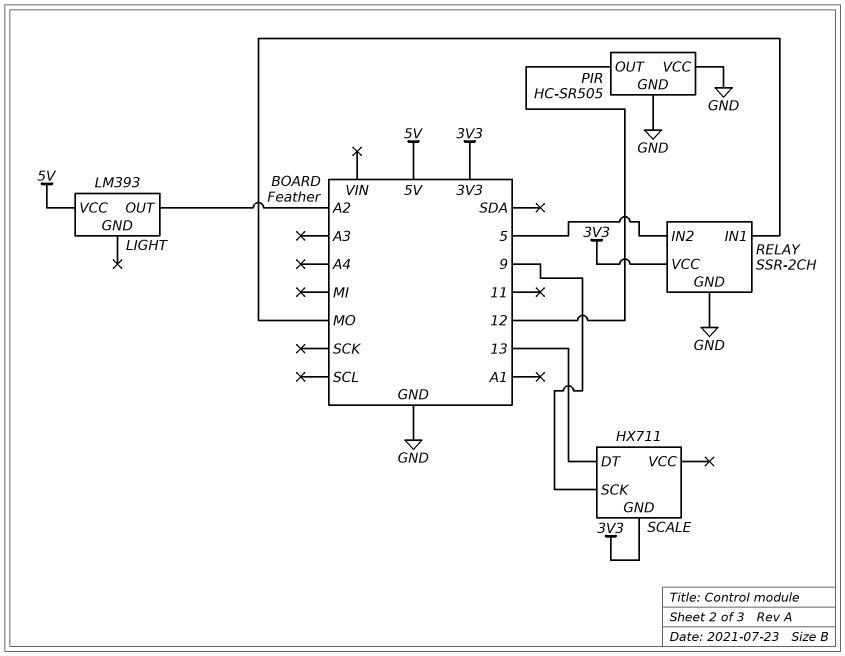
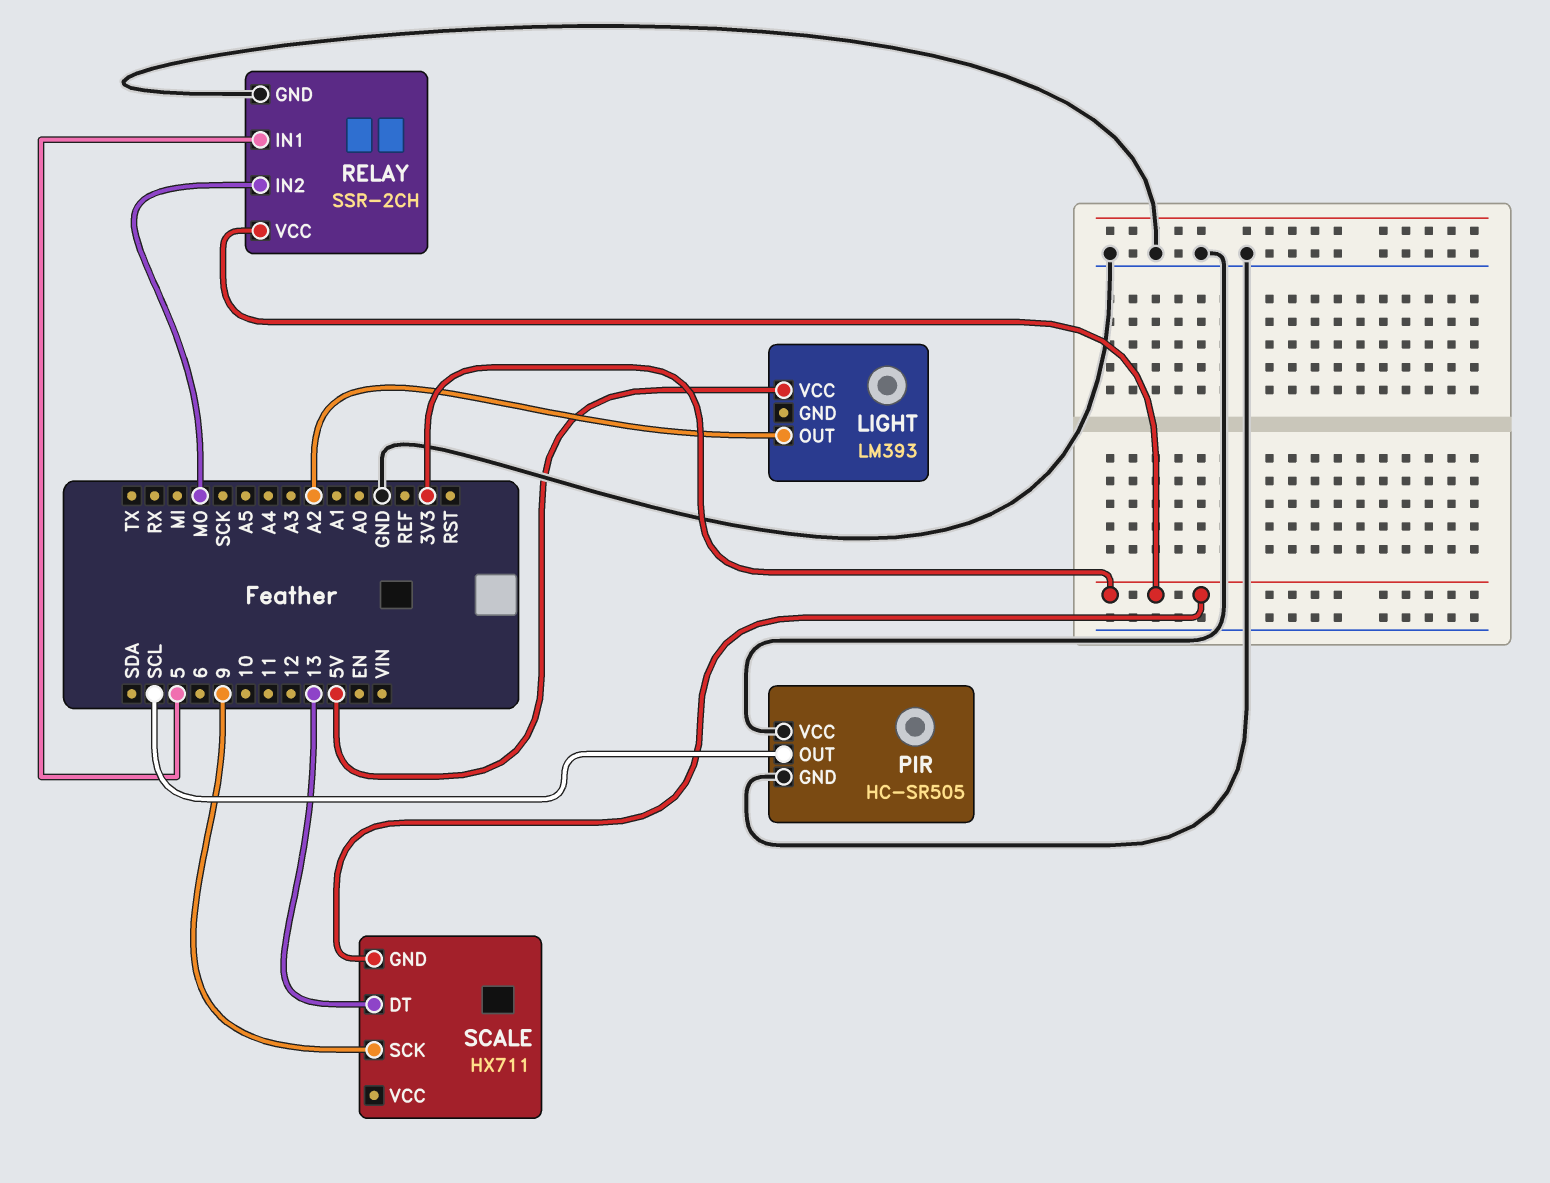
PIR pin OUT: 12 -> SCL
RELAY pin IN1: MO -> 5
RELAY pin IN2: 5 -> MO

